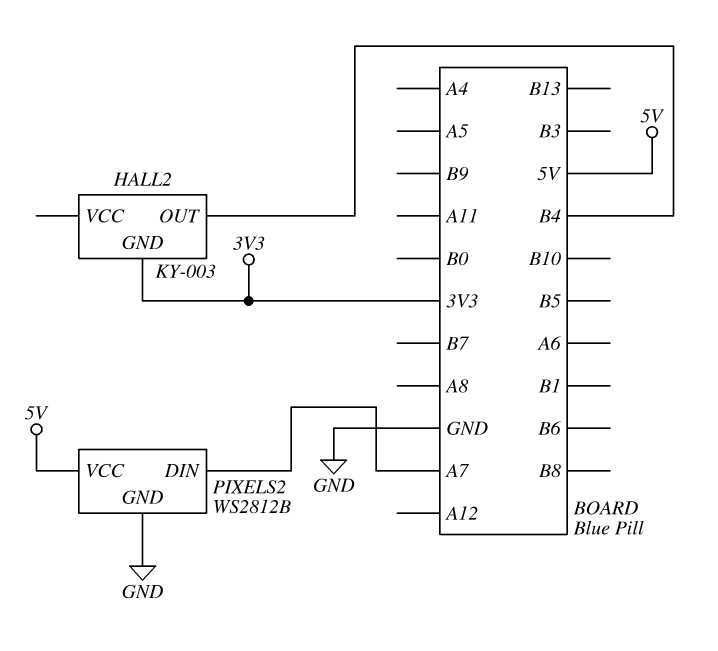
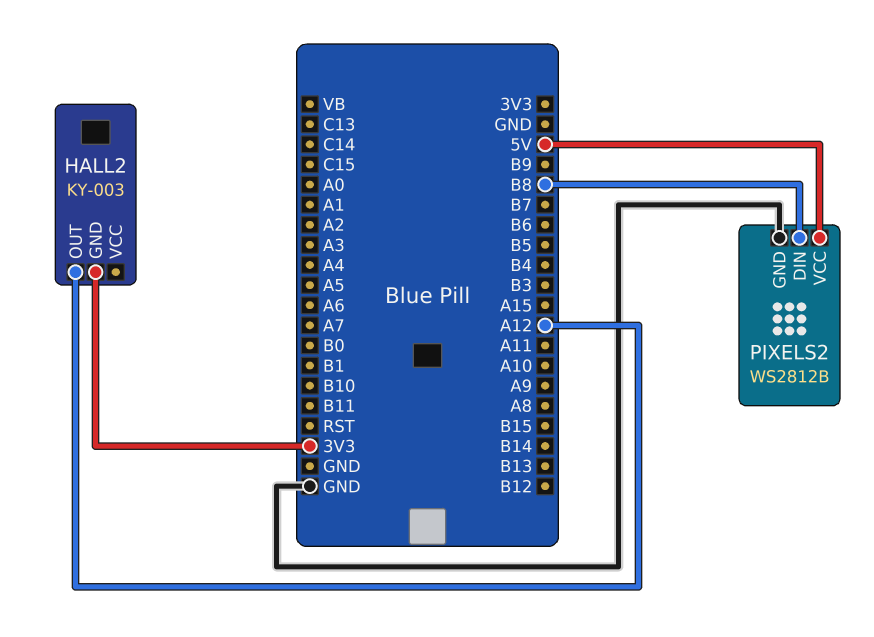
HALL2 pin OUT: B4 -> A12
PIXELS2 pin DIN: A7 -> B8

